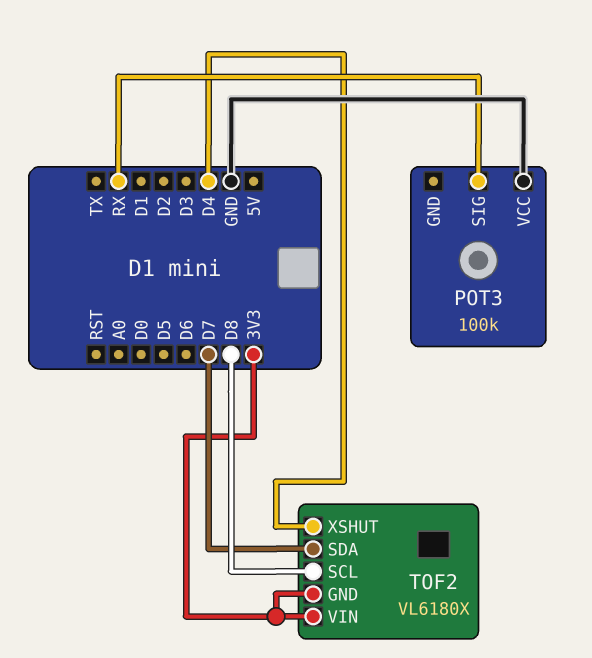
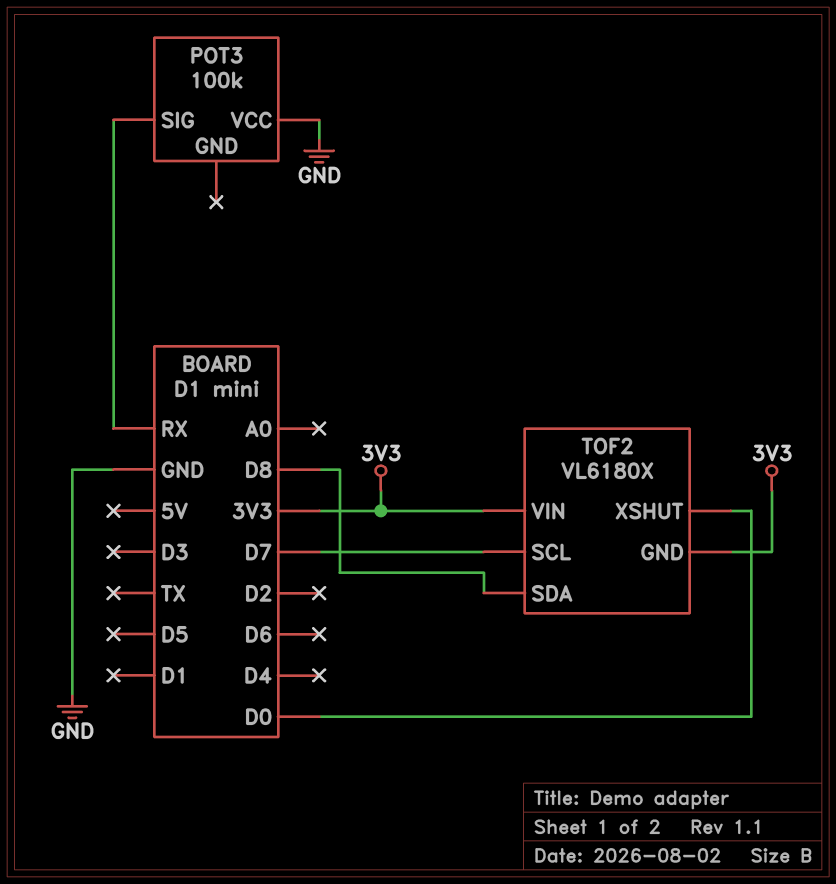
TOF2 pin SCL: D8 -> D7
TOF2 pin SDA: D7 -> D8
TOF2 pin XSHUT: D4 -> D0

